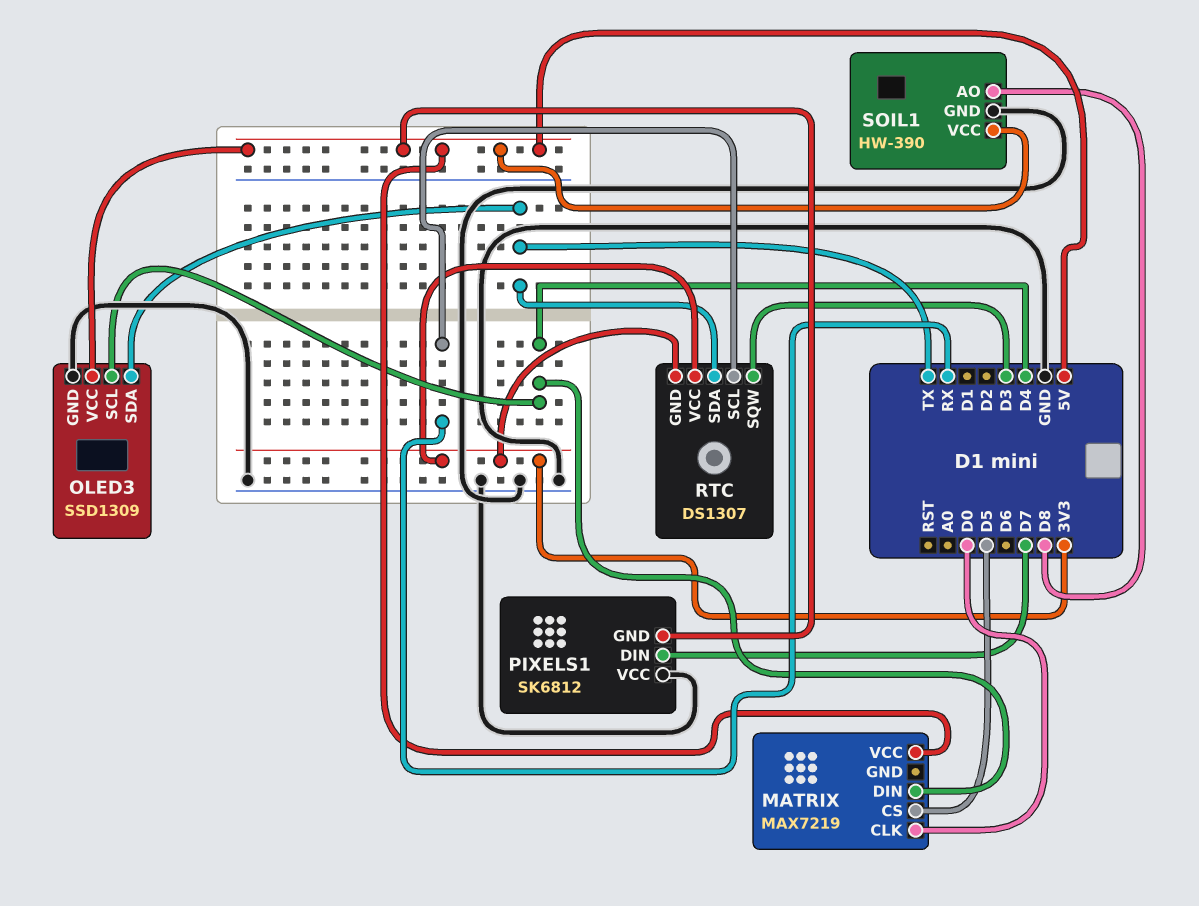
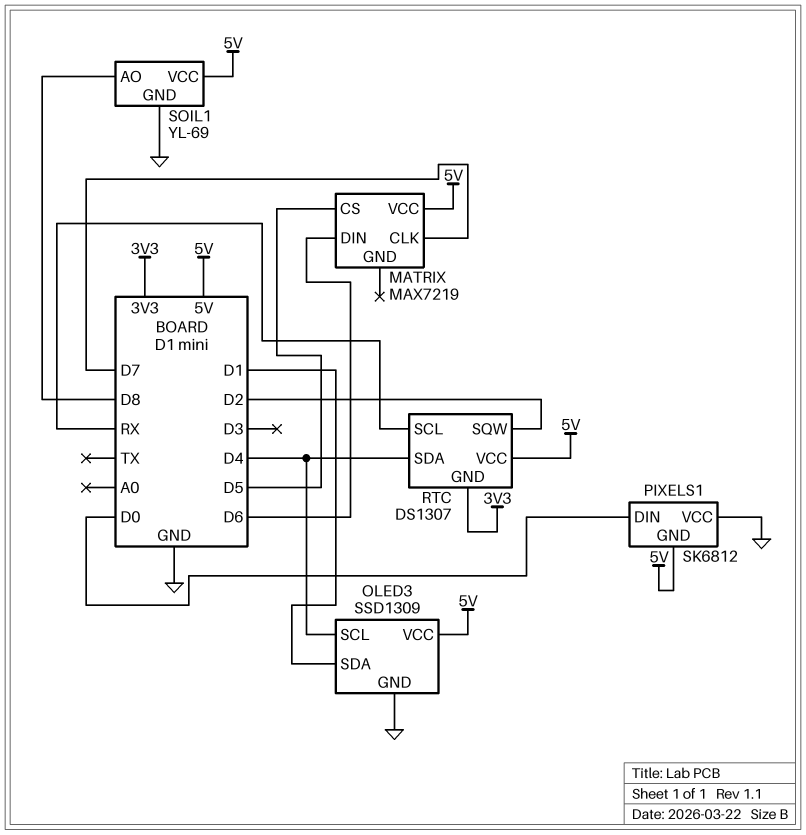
MATRIX pin CLK: D0 -> D7
MATRIX pin DIN: D4 -> D6
OLED3 pin SDA: TX -> D1
PIXELS1 pin DIN: D7 -> D0
RTC pin SDA: TX -> D4
RTC pin SQW: D3 -> D2
RTC pin VCC: 3V3 -> 5V
SOIL1: HW-390 -> YL-69

